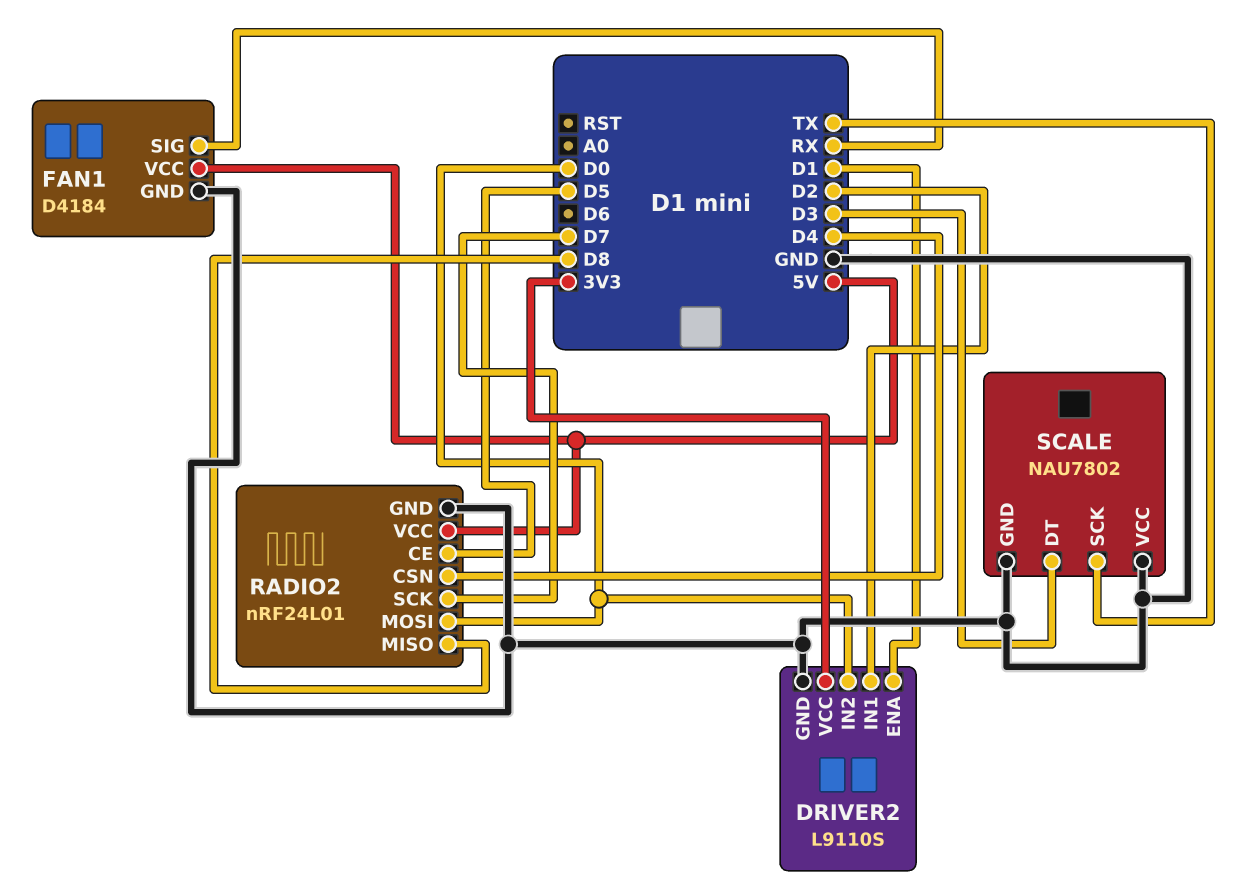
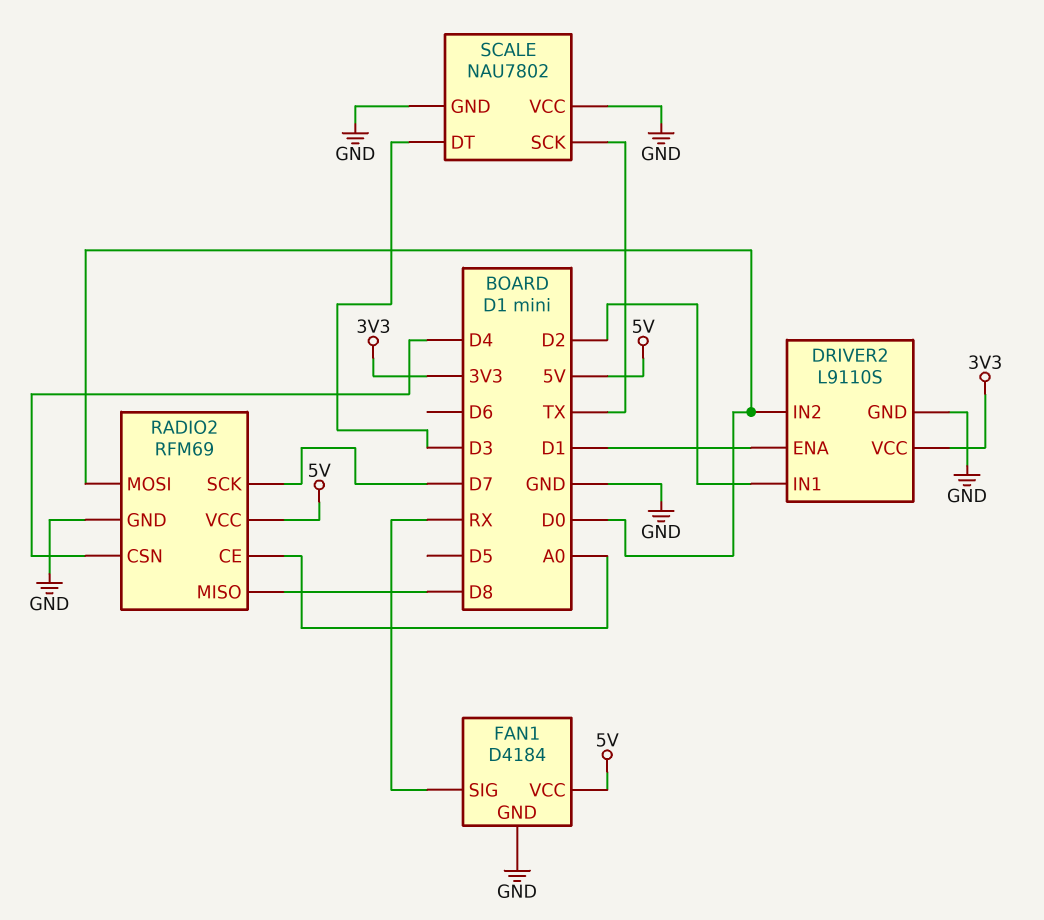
RADIO2: nRF24L01 -> RFM69
RADIO2 pin CE: D5 -> A0

